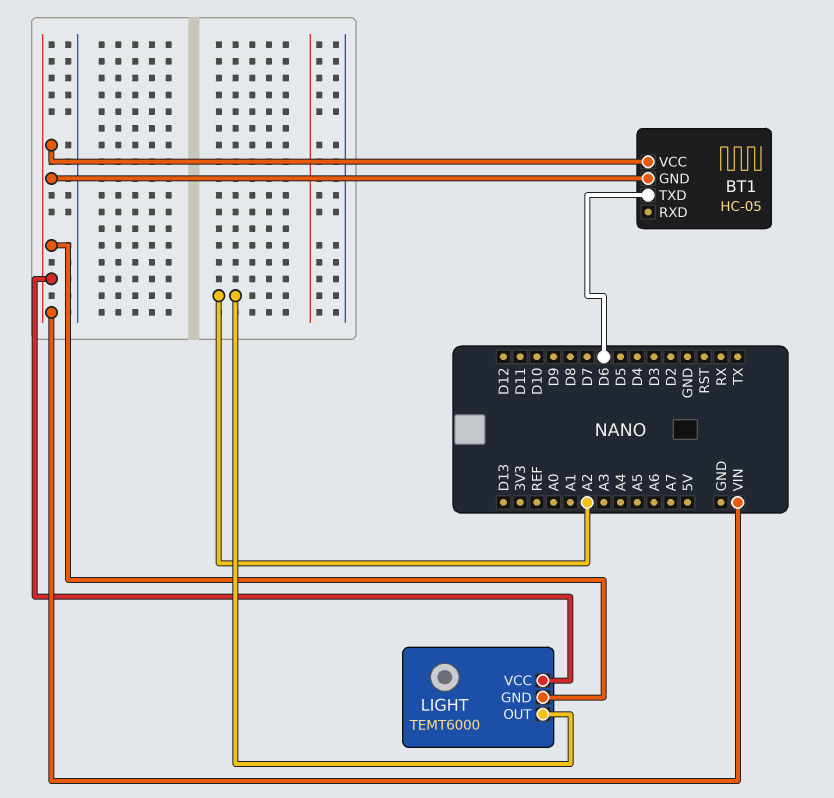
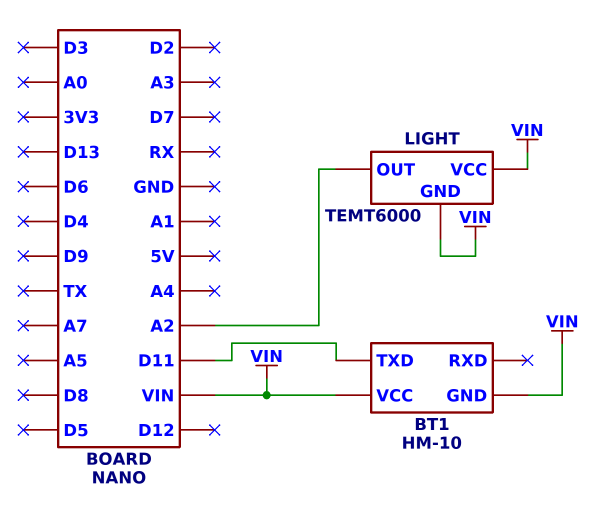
BT1: HC-05 -> HM-10
BT1 pin TXD: D6 -> D11

